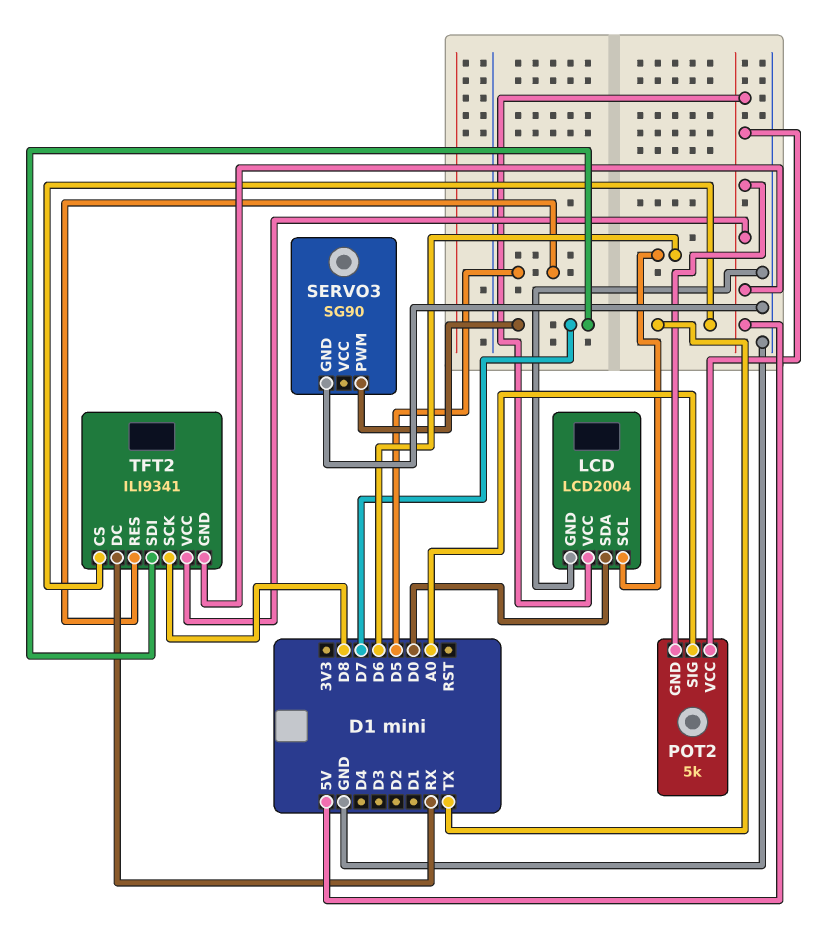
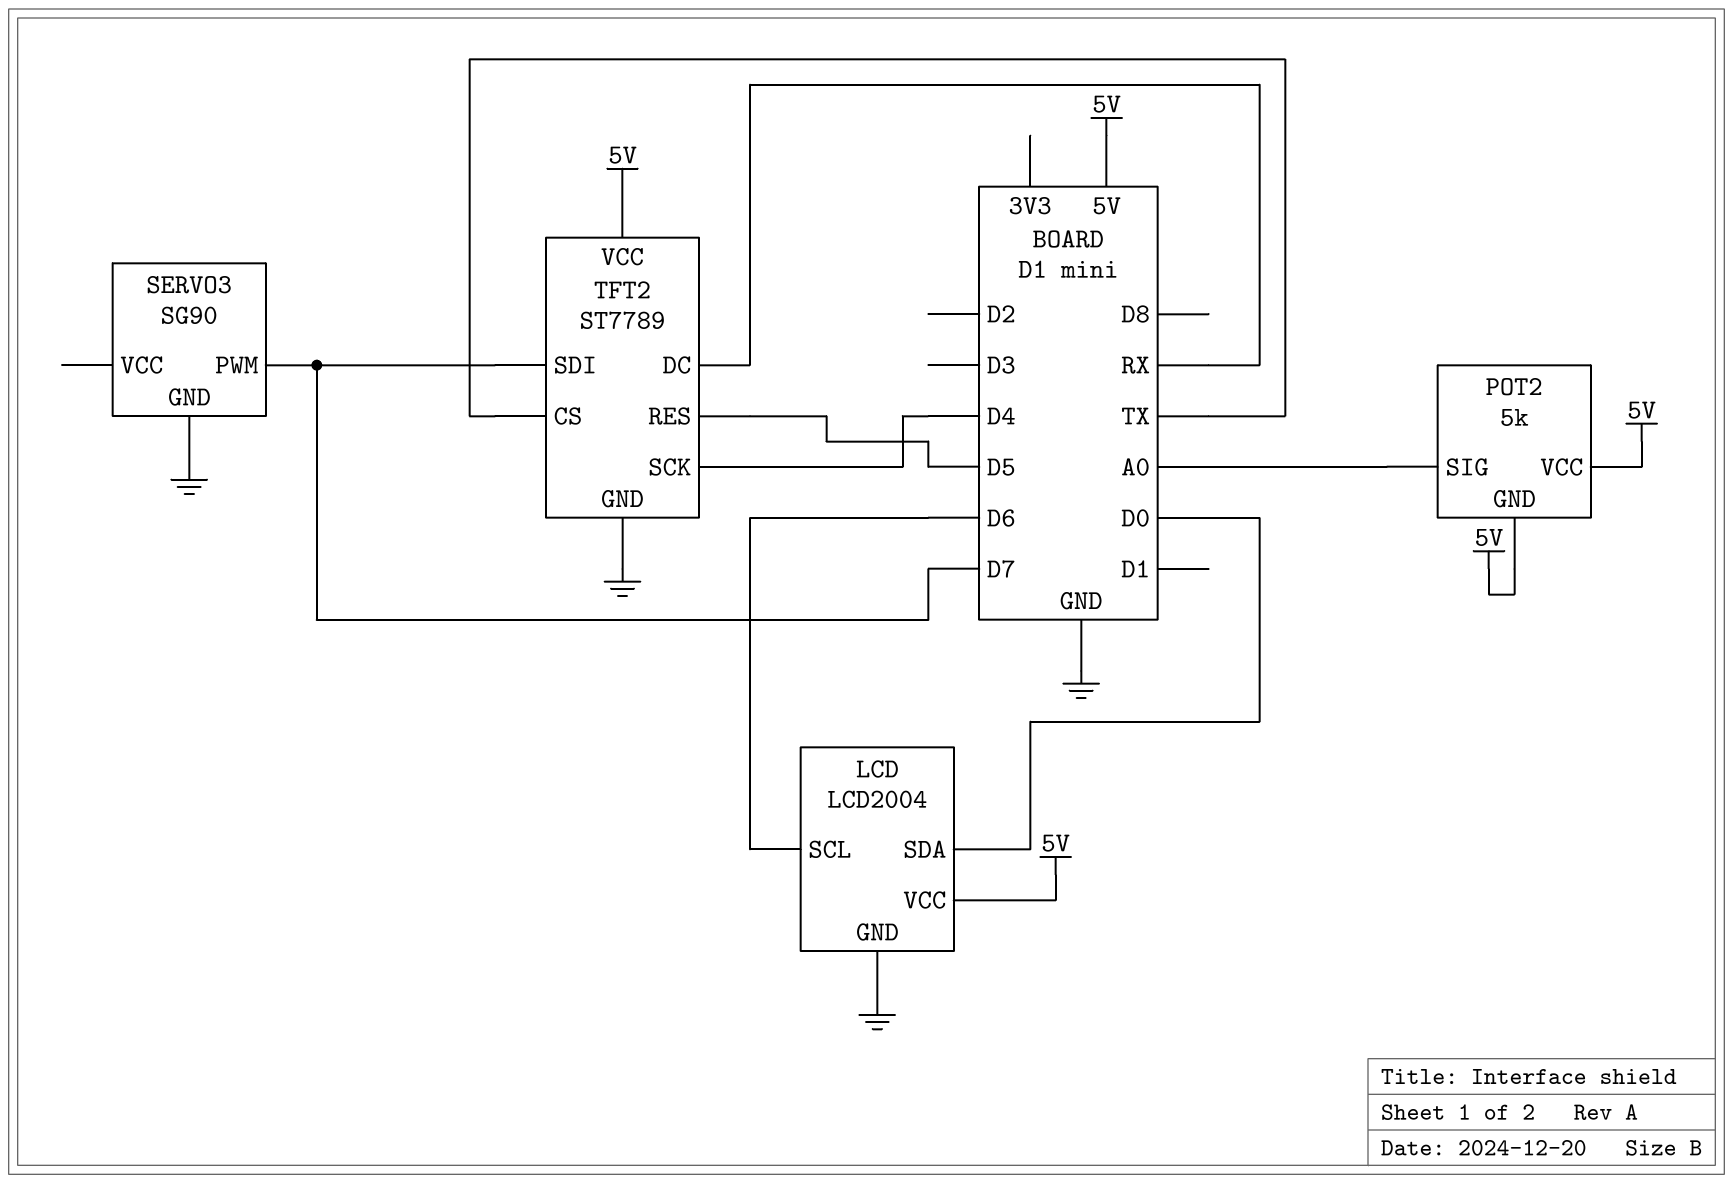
TFT2: ILI9341 -> ST7789
TFT2 pin GND: 5V -> GND
TFT2 pin SCK: D8 -> D4

